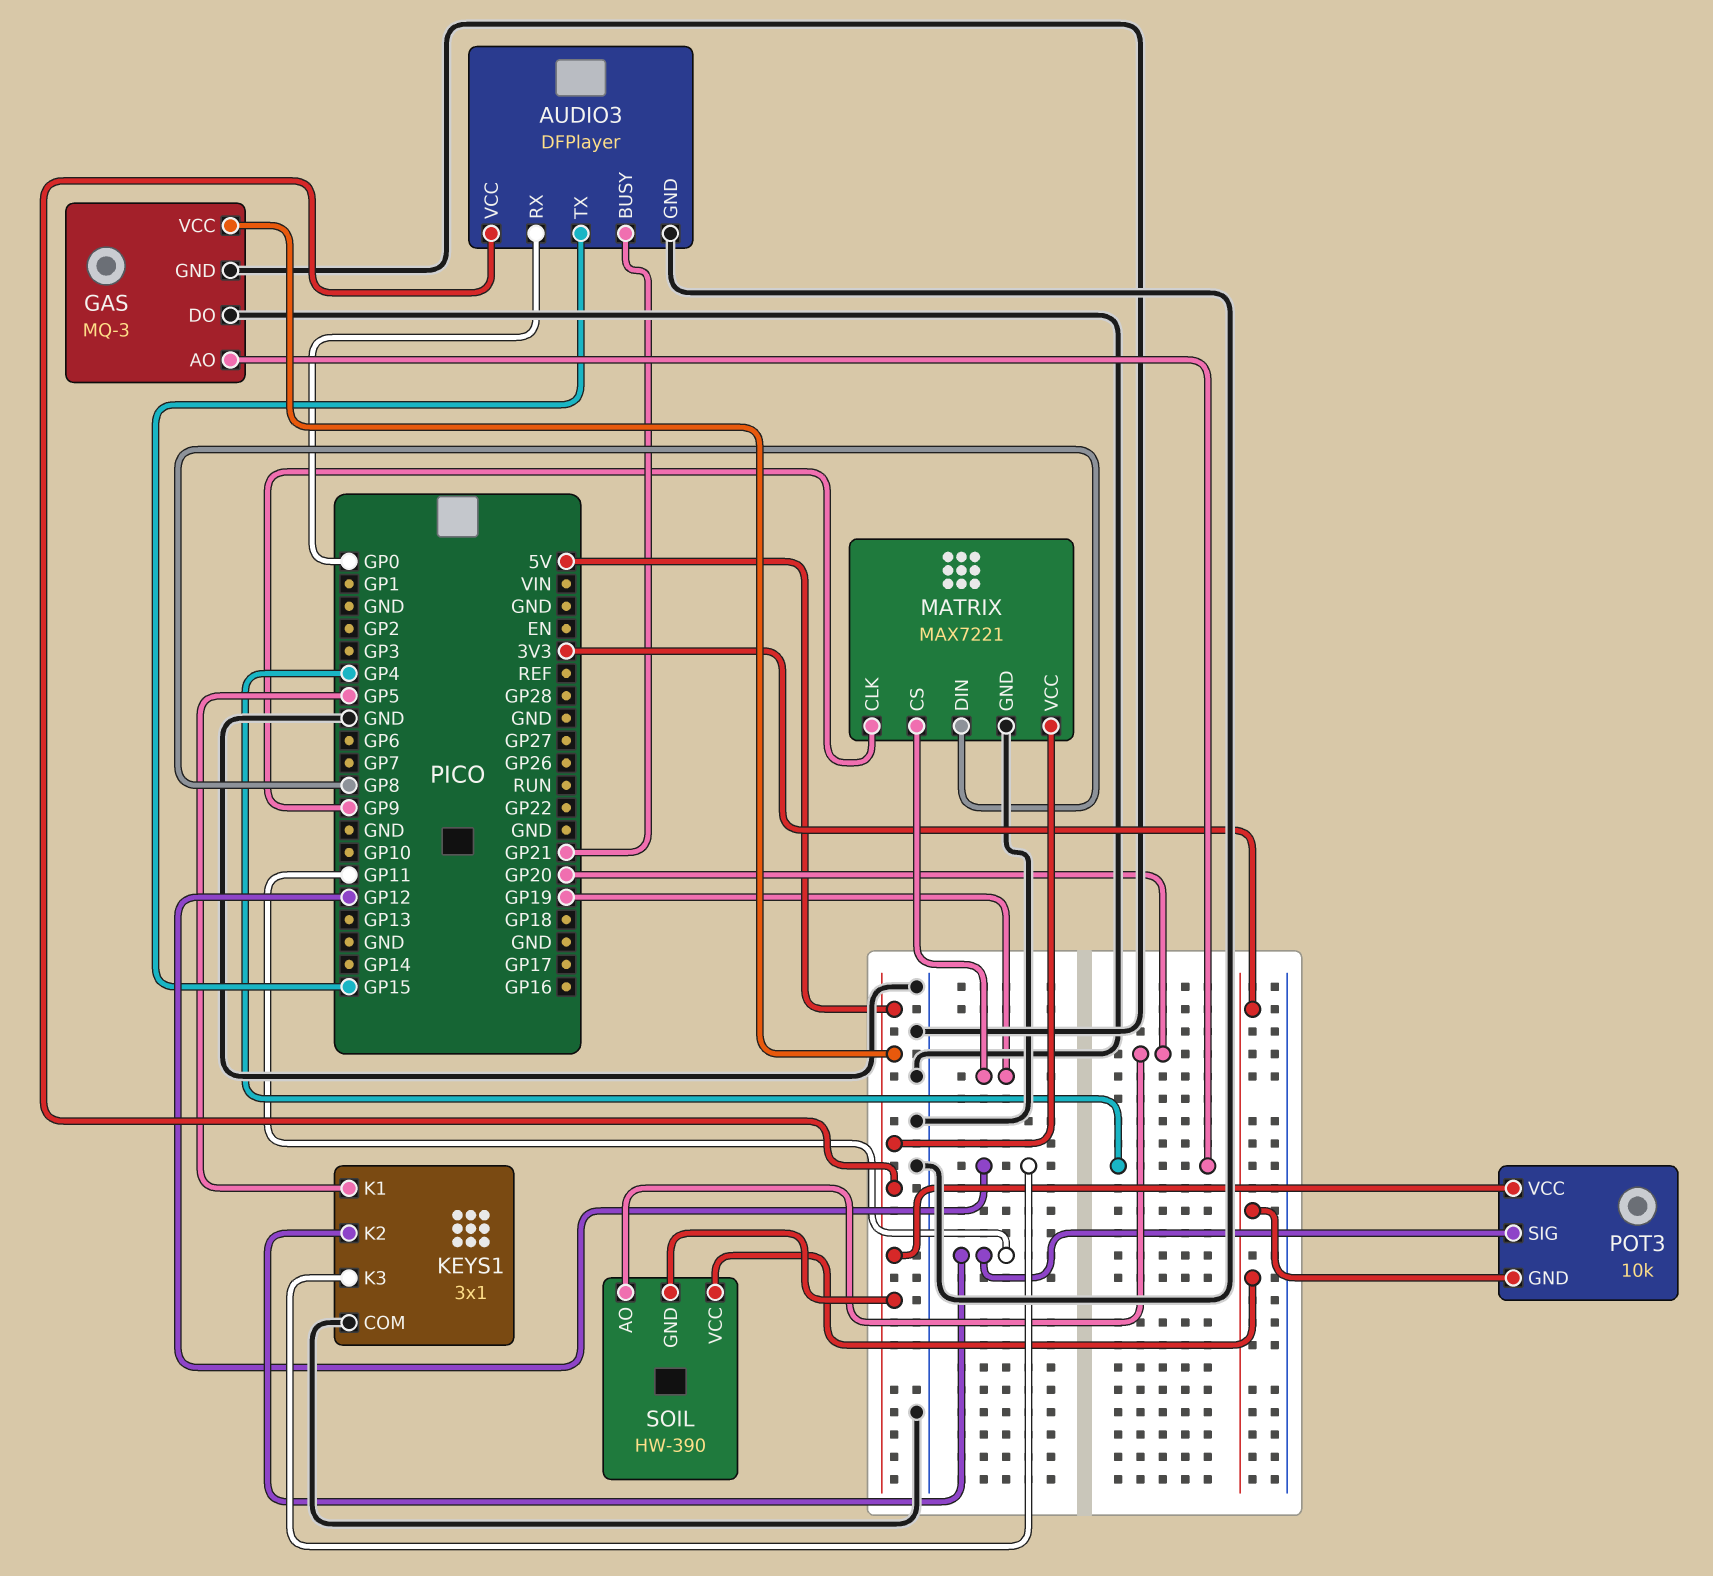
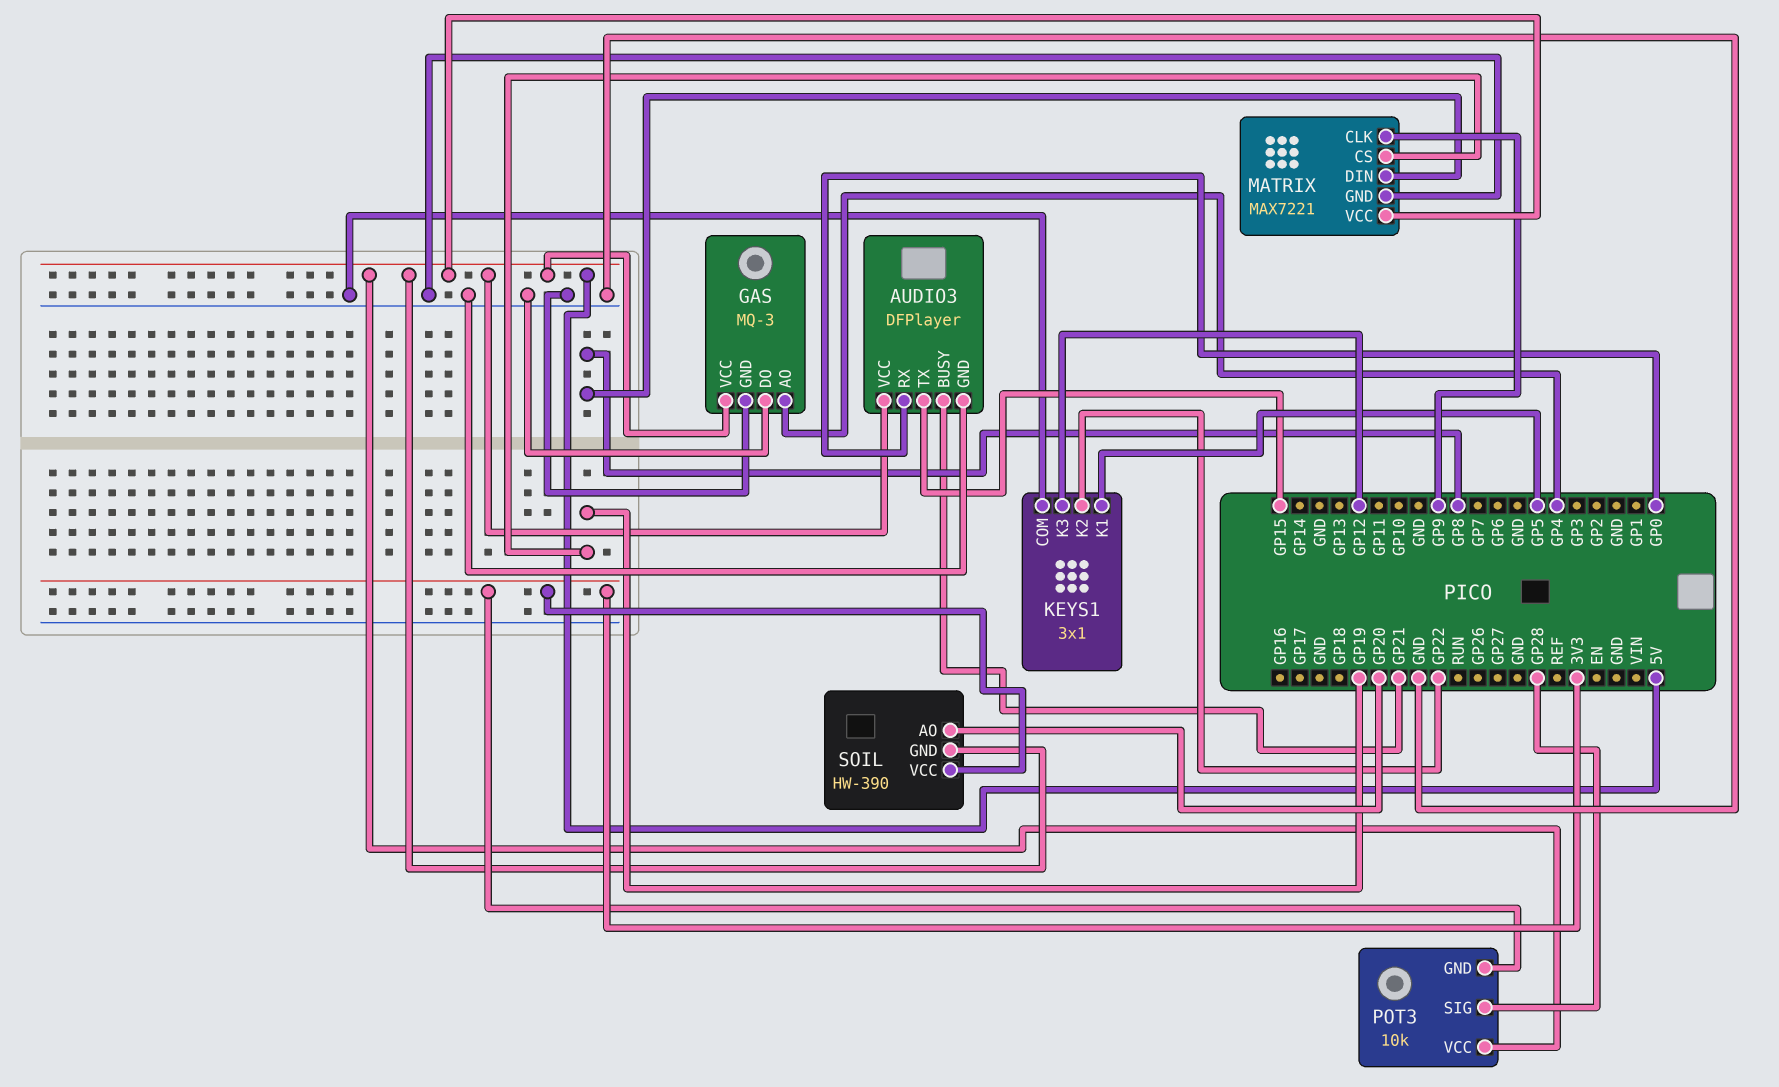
KEYS1 pin K2: GP11 -> GP22
POT3 pin SIG: GP11 -> GP28

